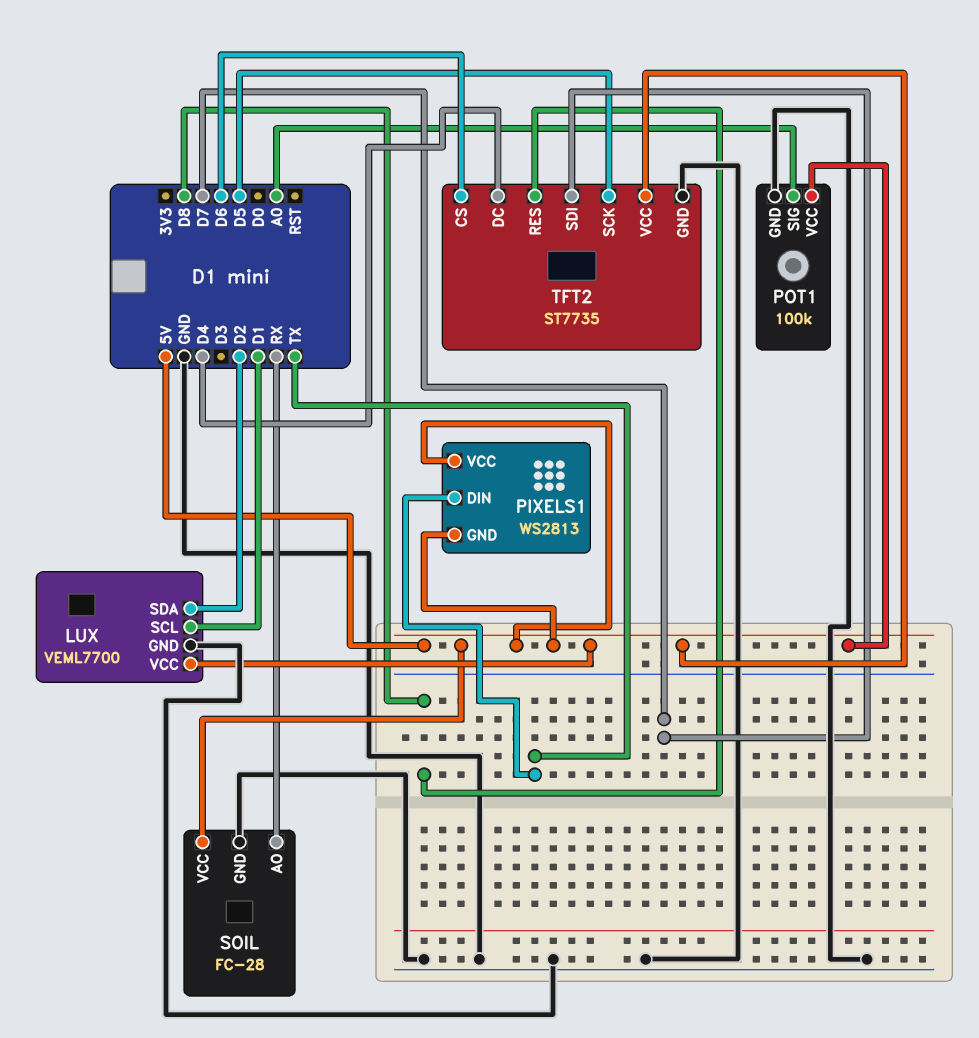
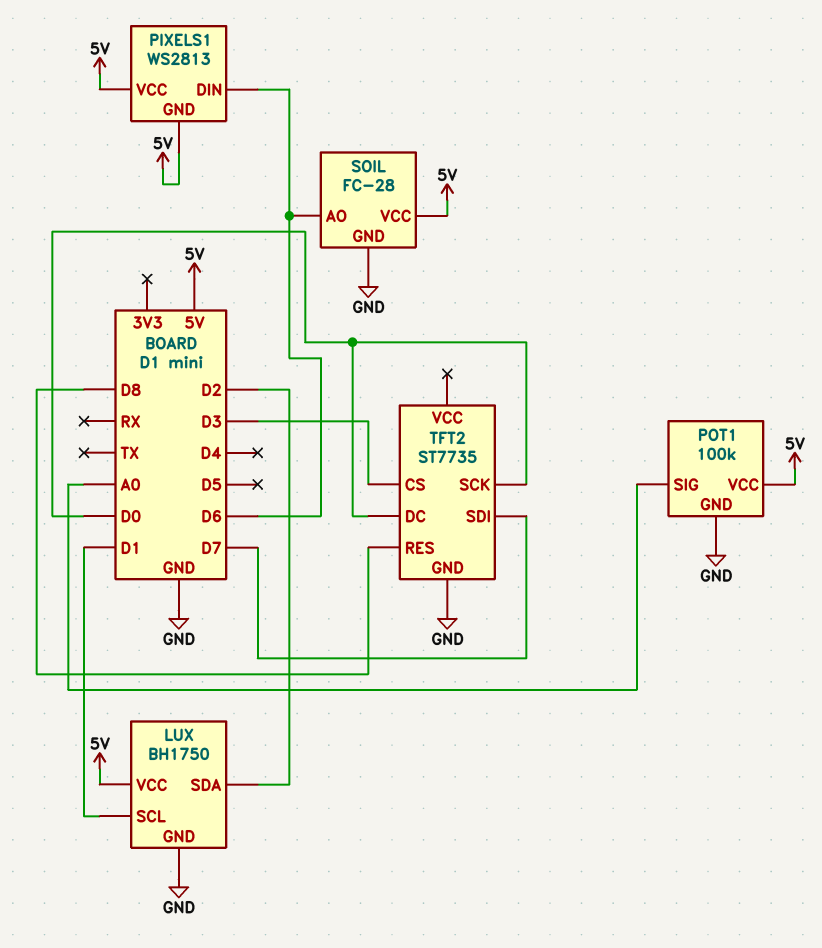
LUX: VEML7700 -> BH1750
PIXELS1 pin DIN: TX -> D6
SOIL pin AO: RX -> D6
TFT2 pin CS: D6 -> D3
TFT2 pin DC: D4 -> D0
TFT2 pin SCK: D5 -> D0
TFT2 pin VCC: 5V -> none

